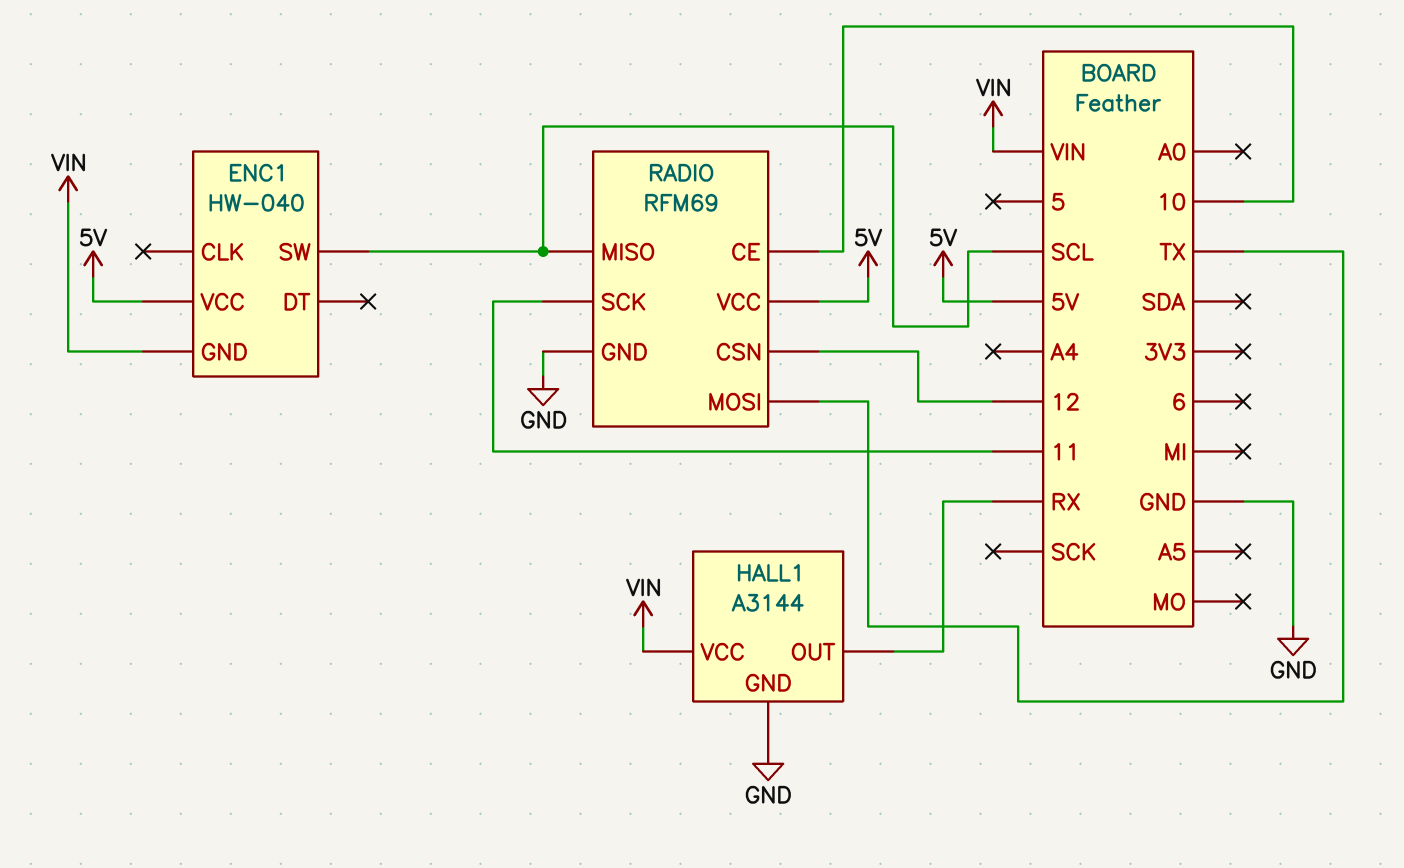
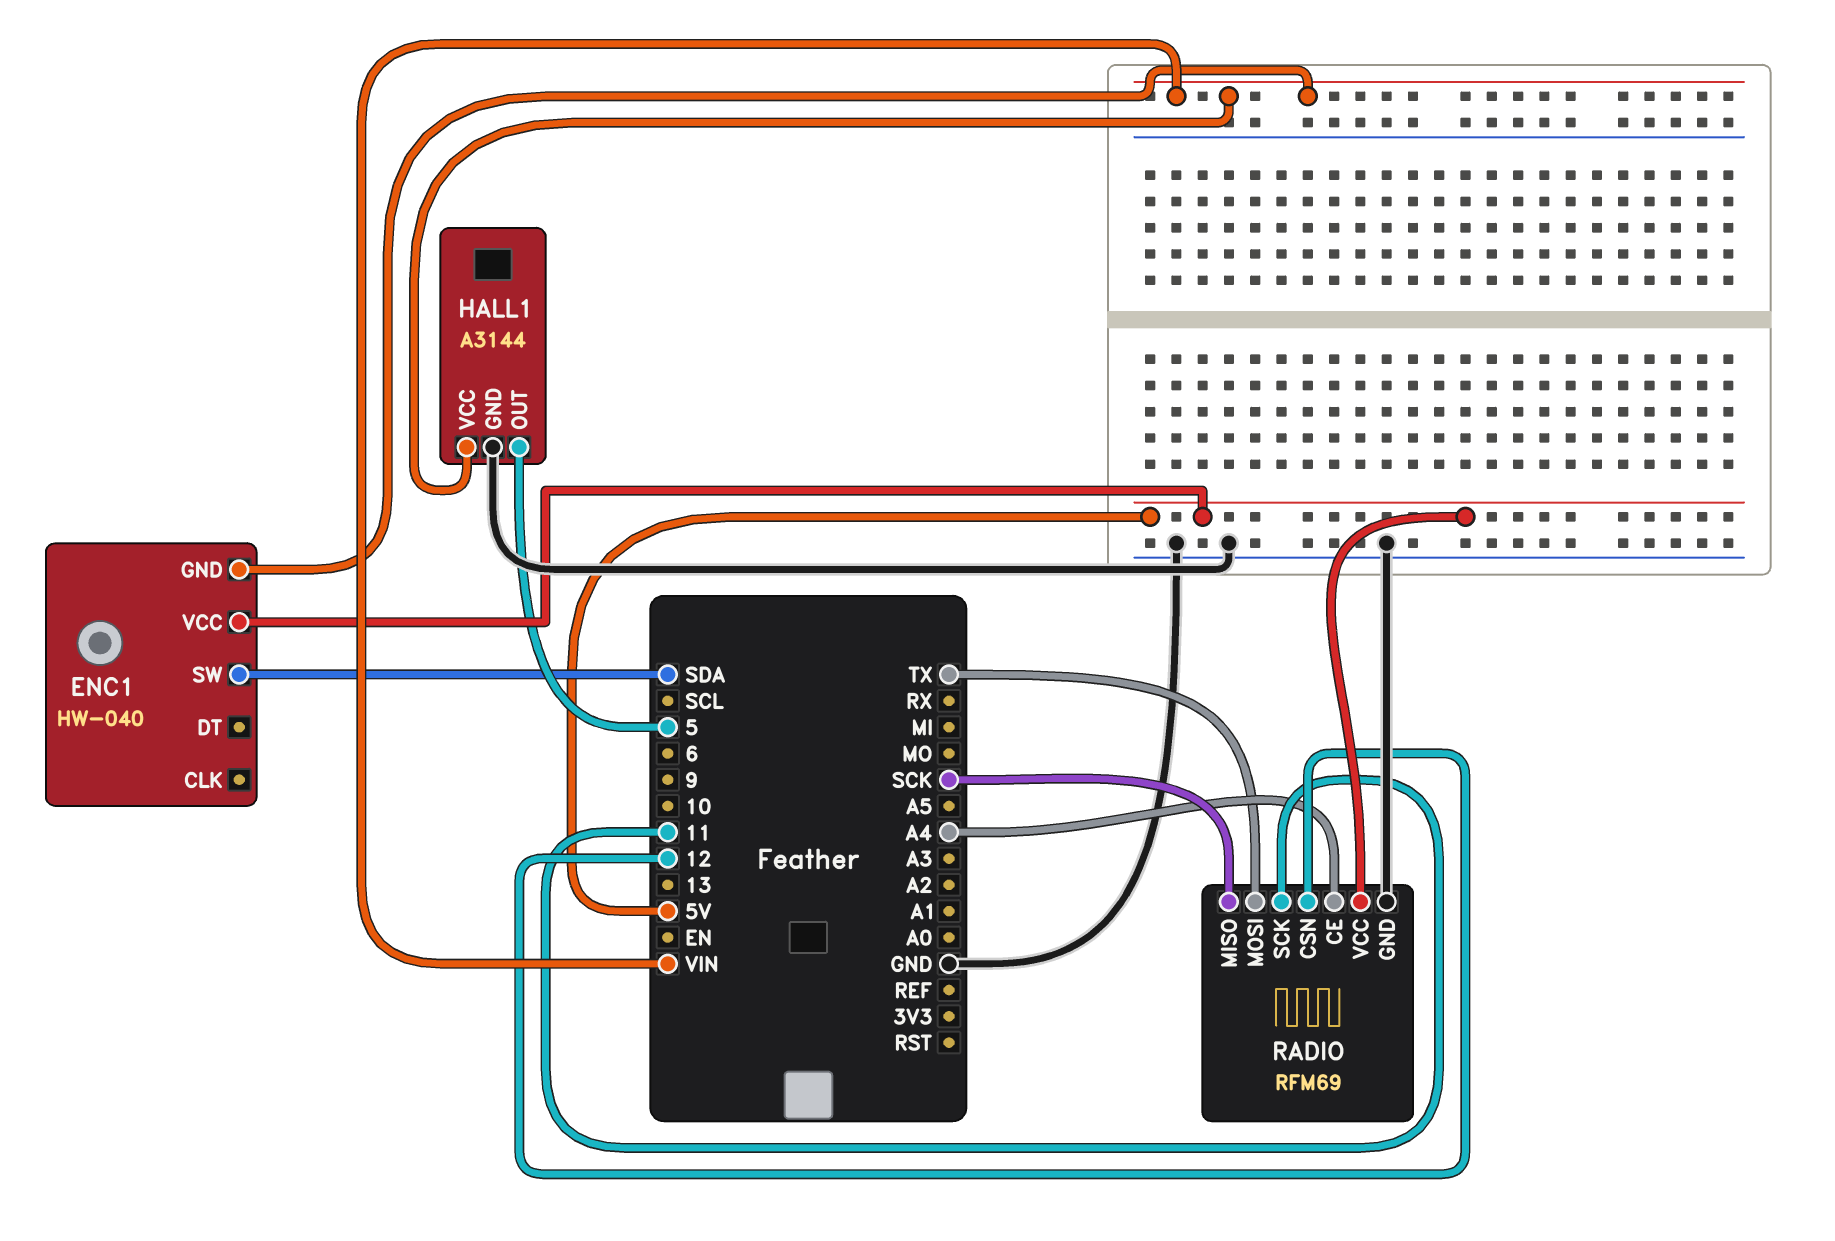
ENC1 pin SW: SCL -> SDA
HALL1 pin OUT: RX -> 5
RADIO pin CE: 10 -> A4
RADIO pin MISO: SCL -> SCK

